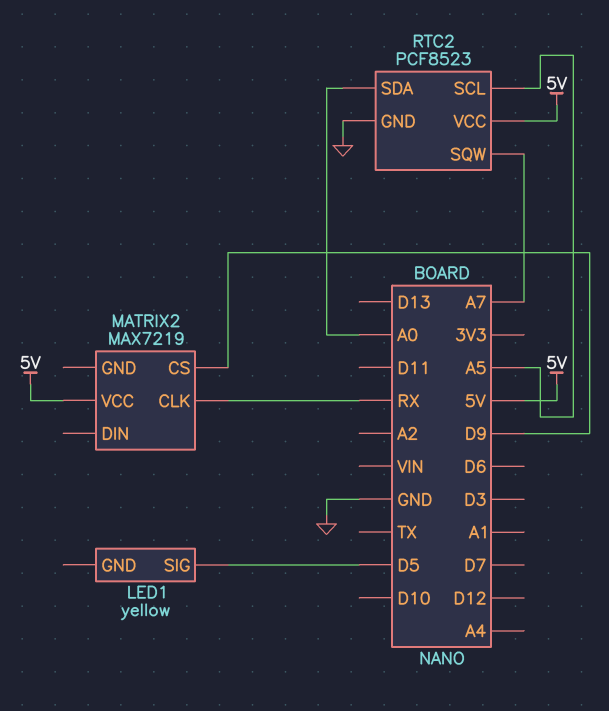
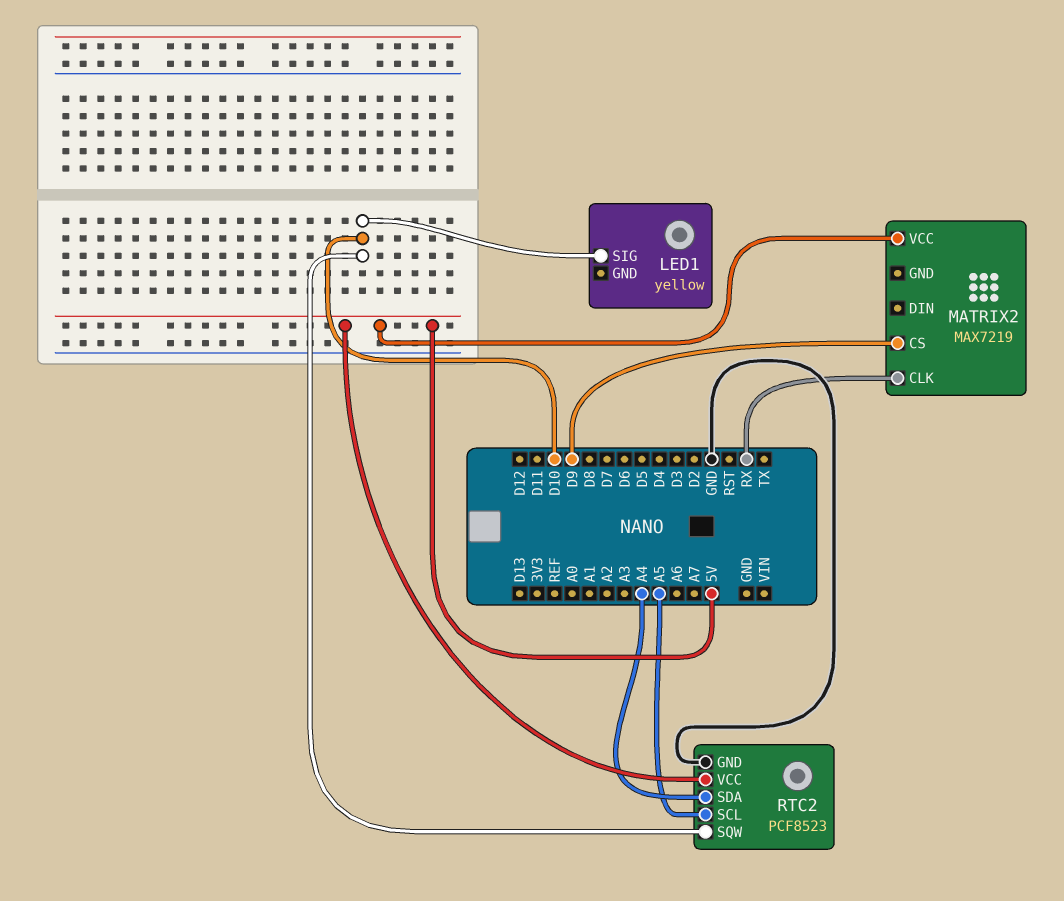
LED1 pin SIG: D5 -> D10
RTC2 pin SDA: A0 -> A4
RTC2 pin SQW: A7 -> D10

